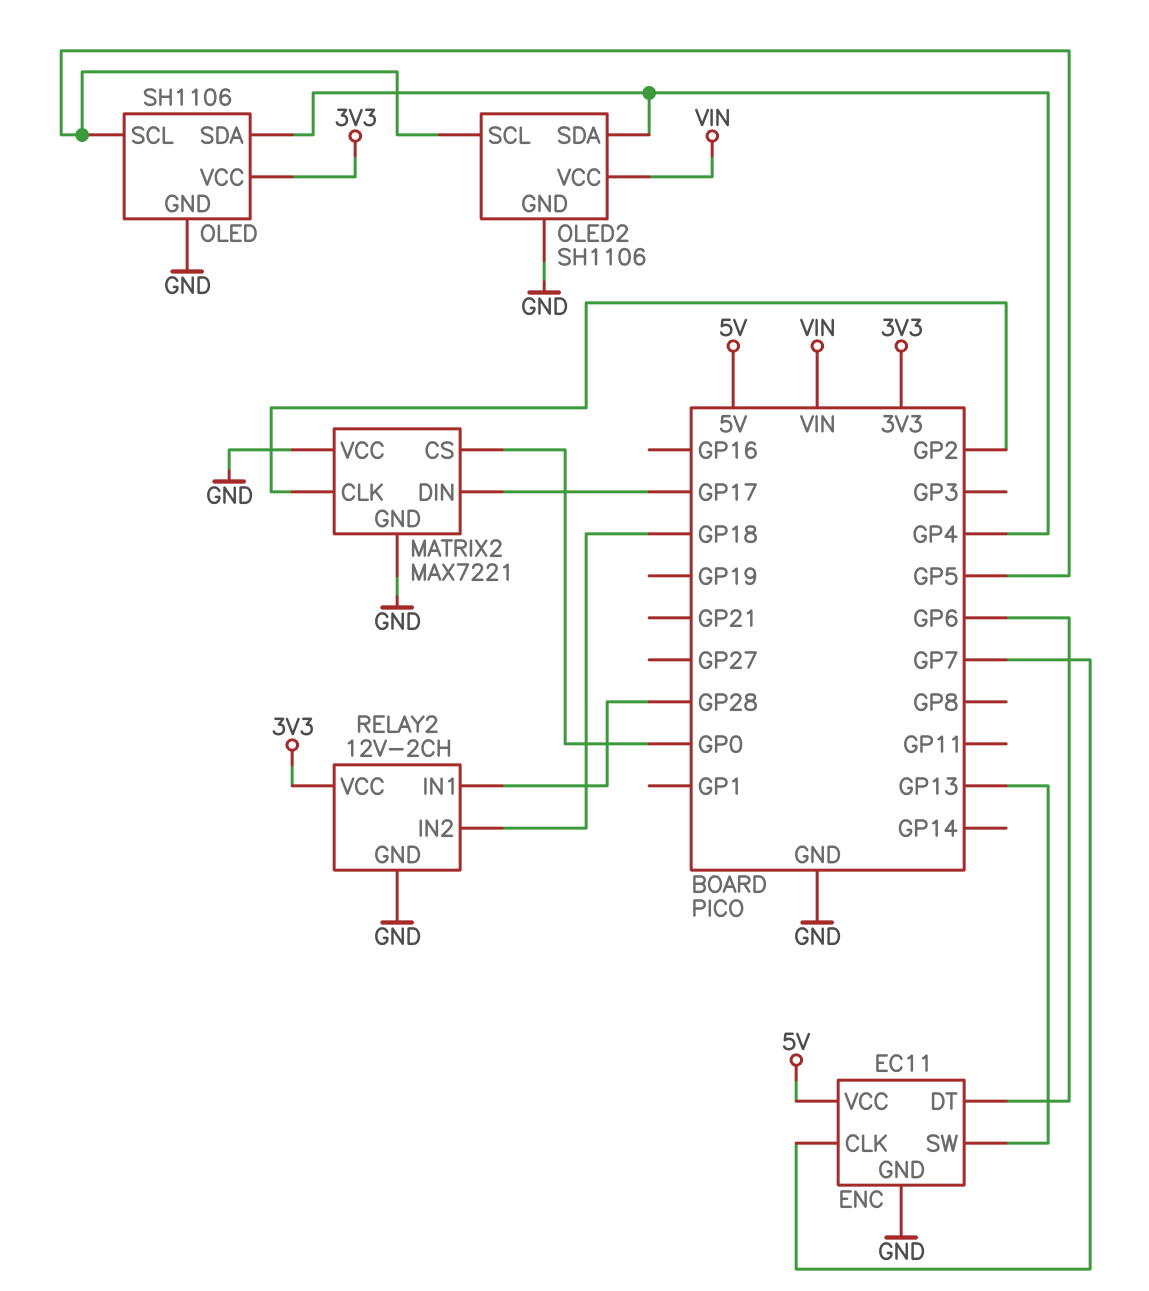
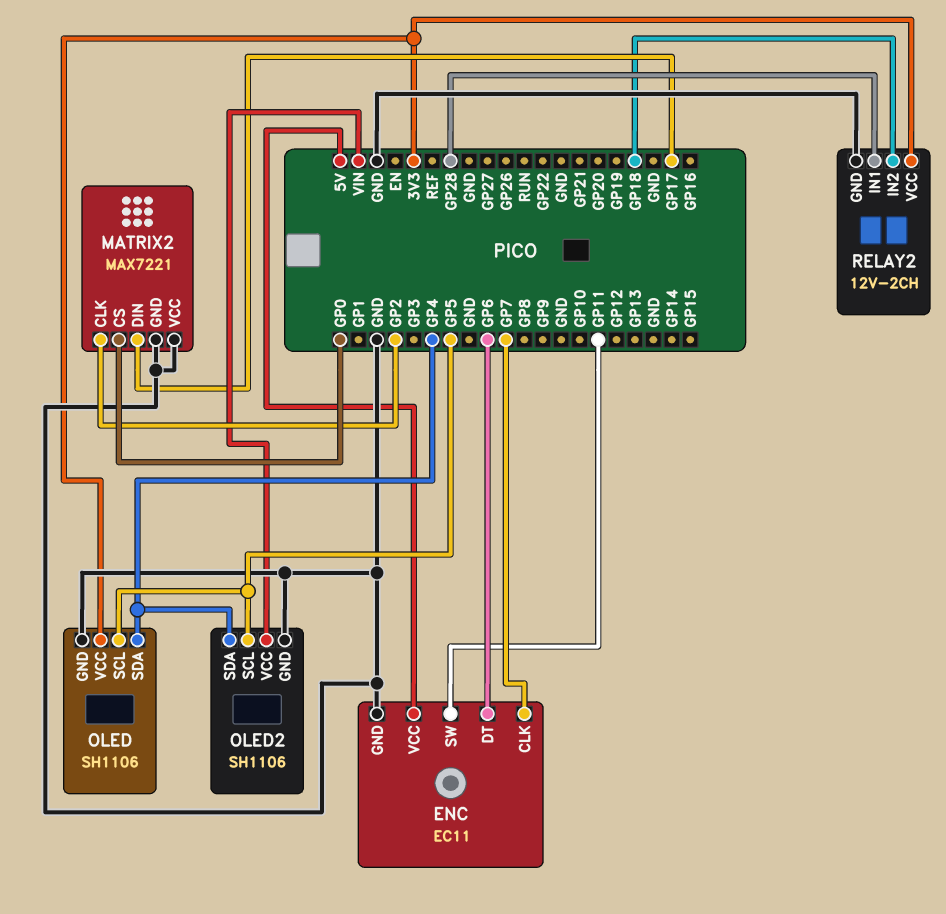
ENC pin SW: GP13 -> GP11

